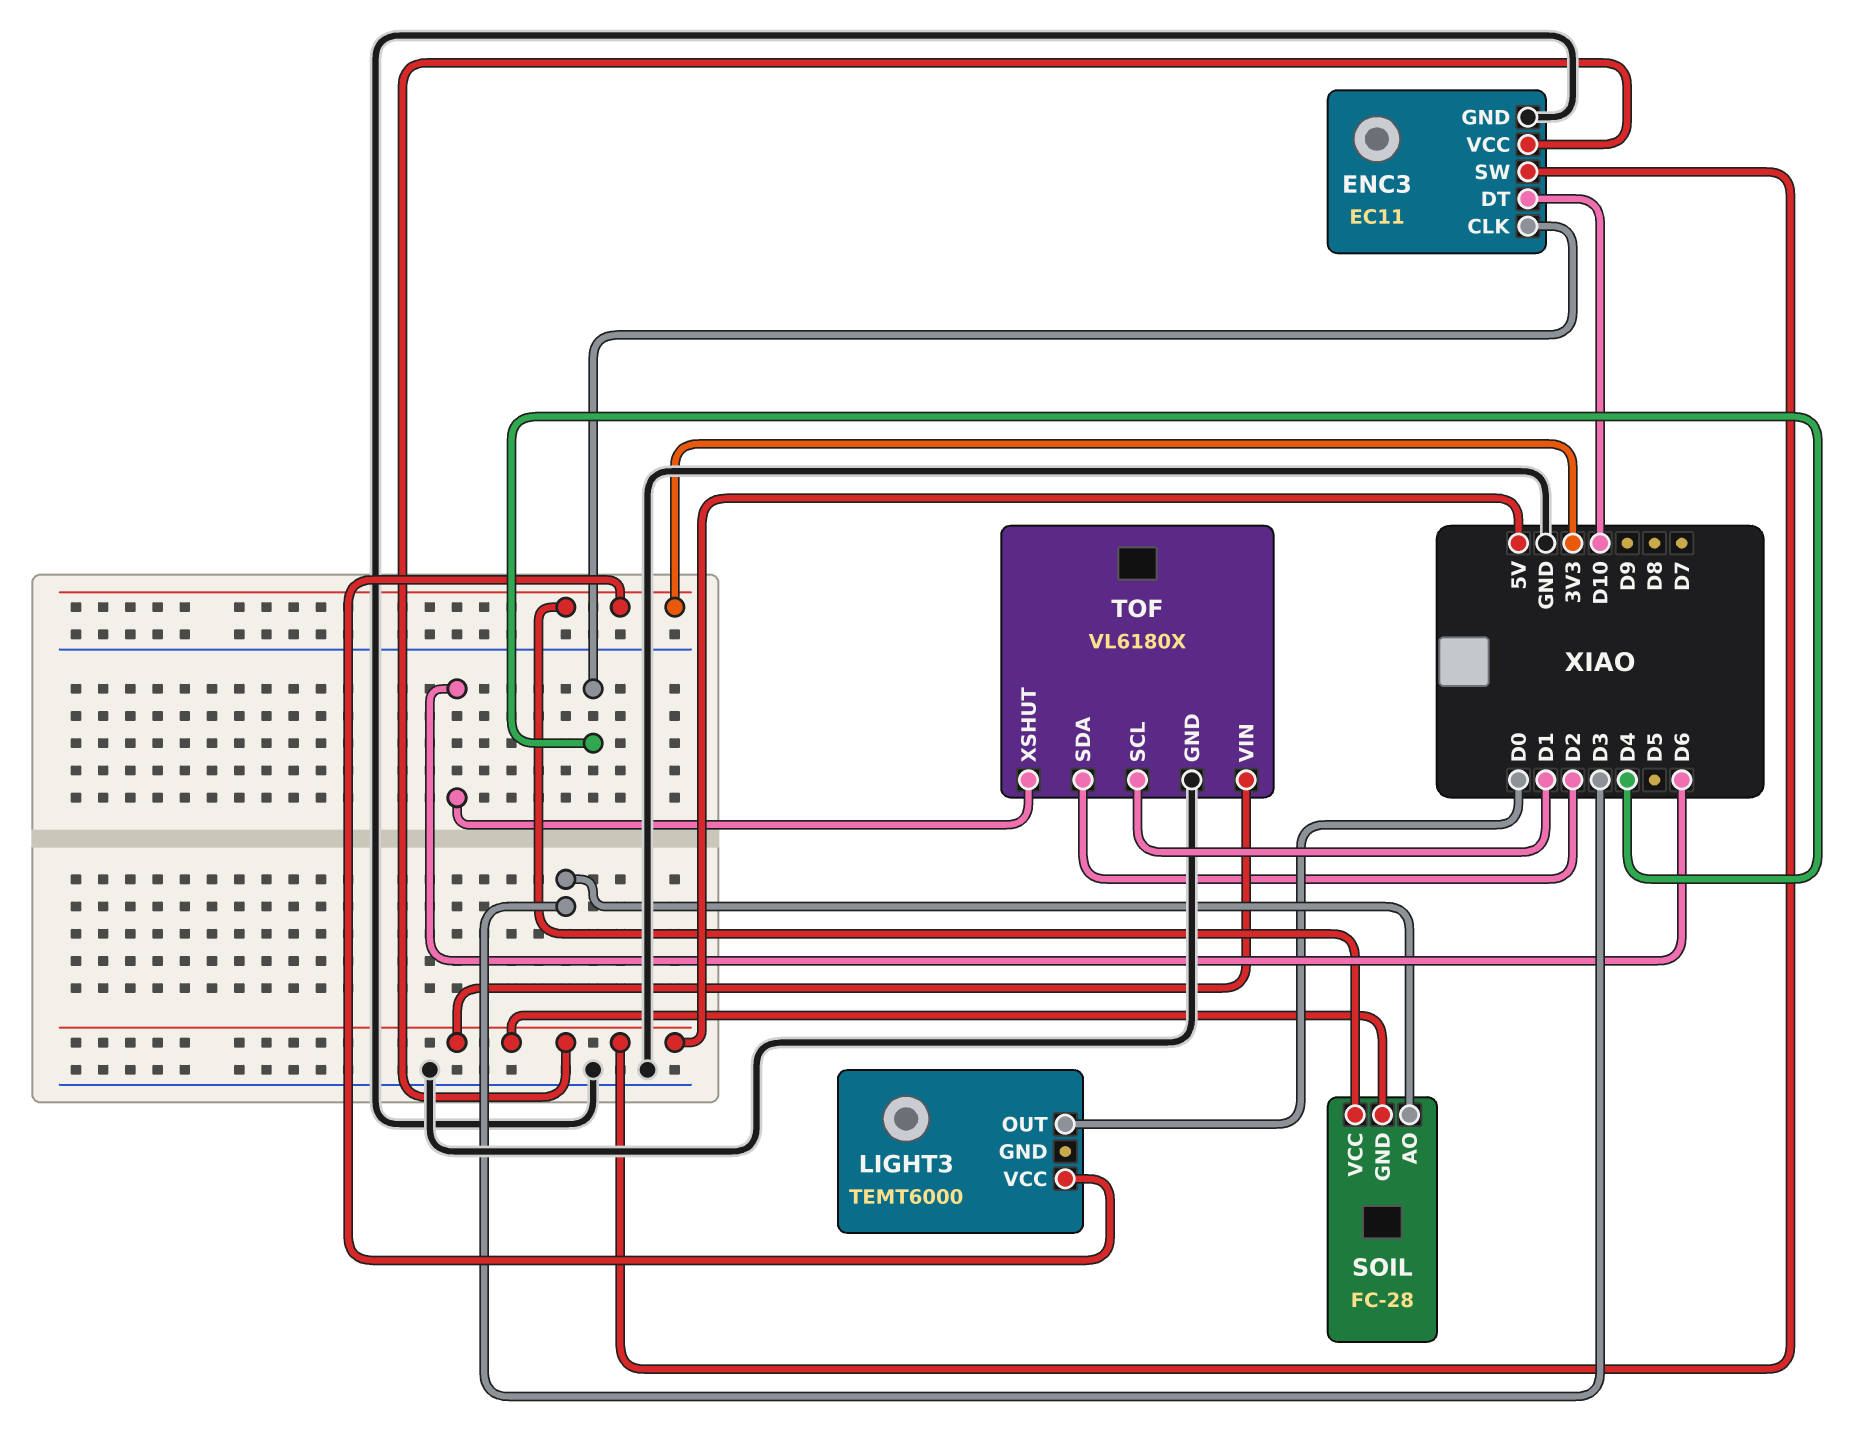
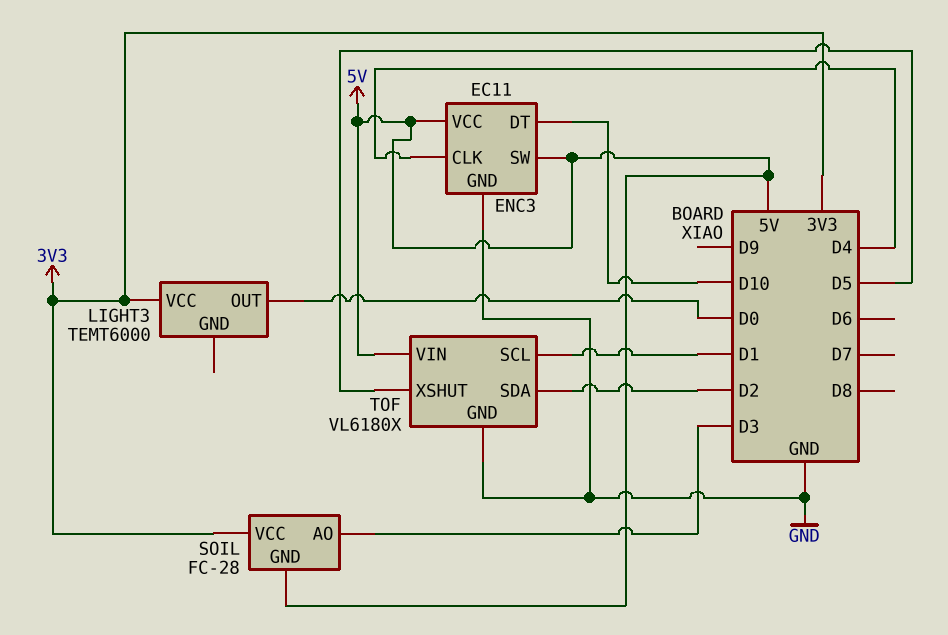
TOF pin XSHUT: D6 -> D5

